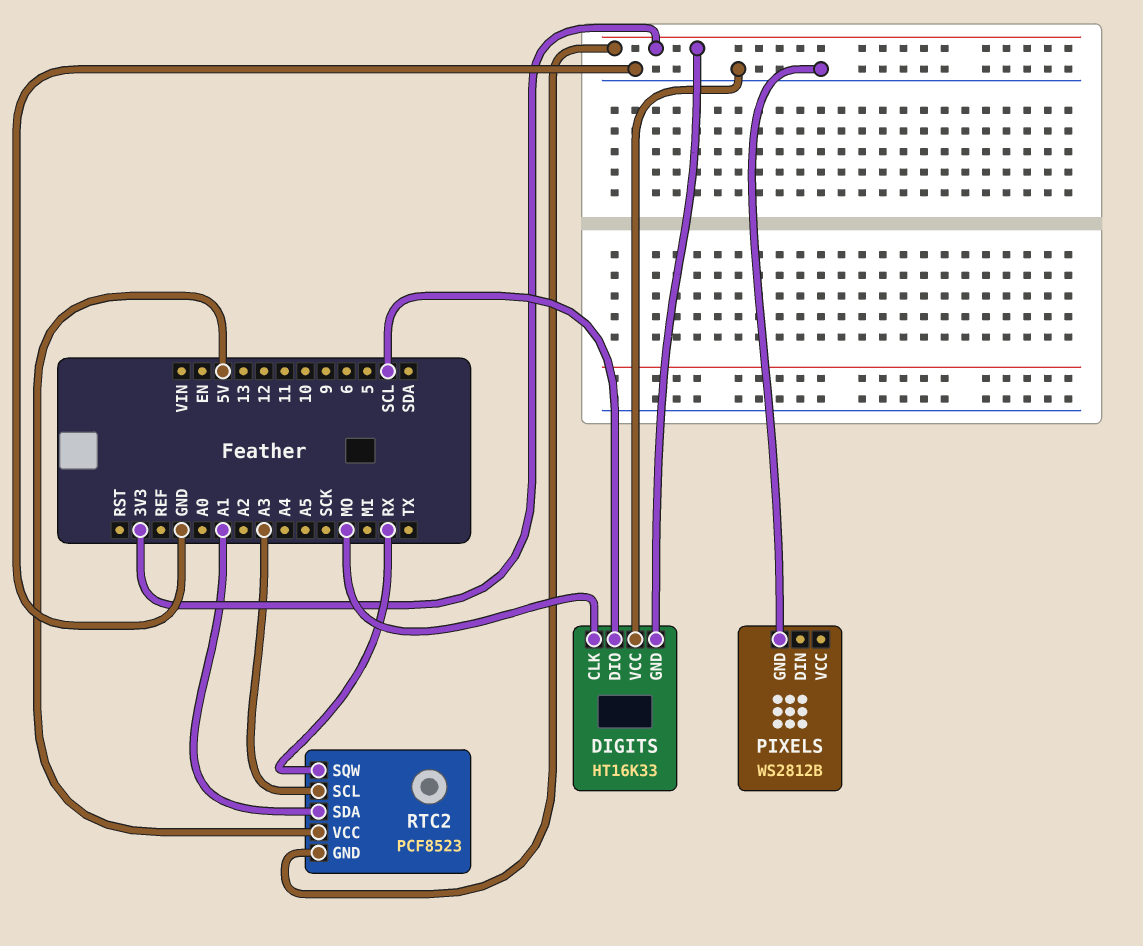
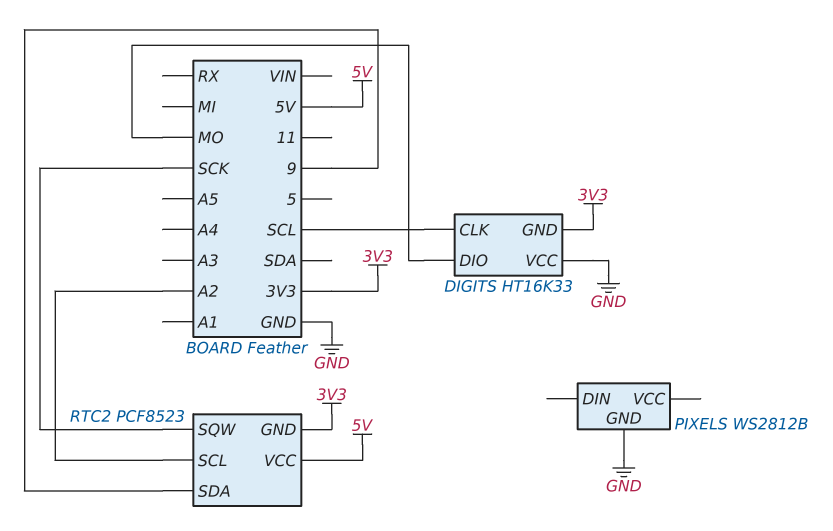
DIGITS pin CLK: MO -> SCL
DIGITS pin DIO: SCL -> MO
RTC2 pin SCL: A3 -> A2
RTC2 pin SDA: A1 -> 9
RTC2 pin SQW: RX -> SCK

